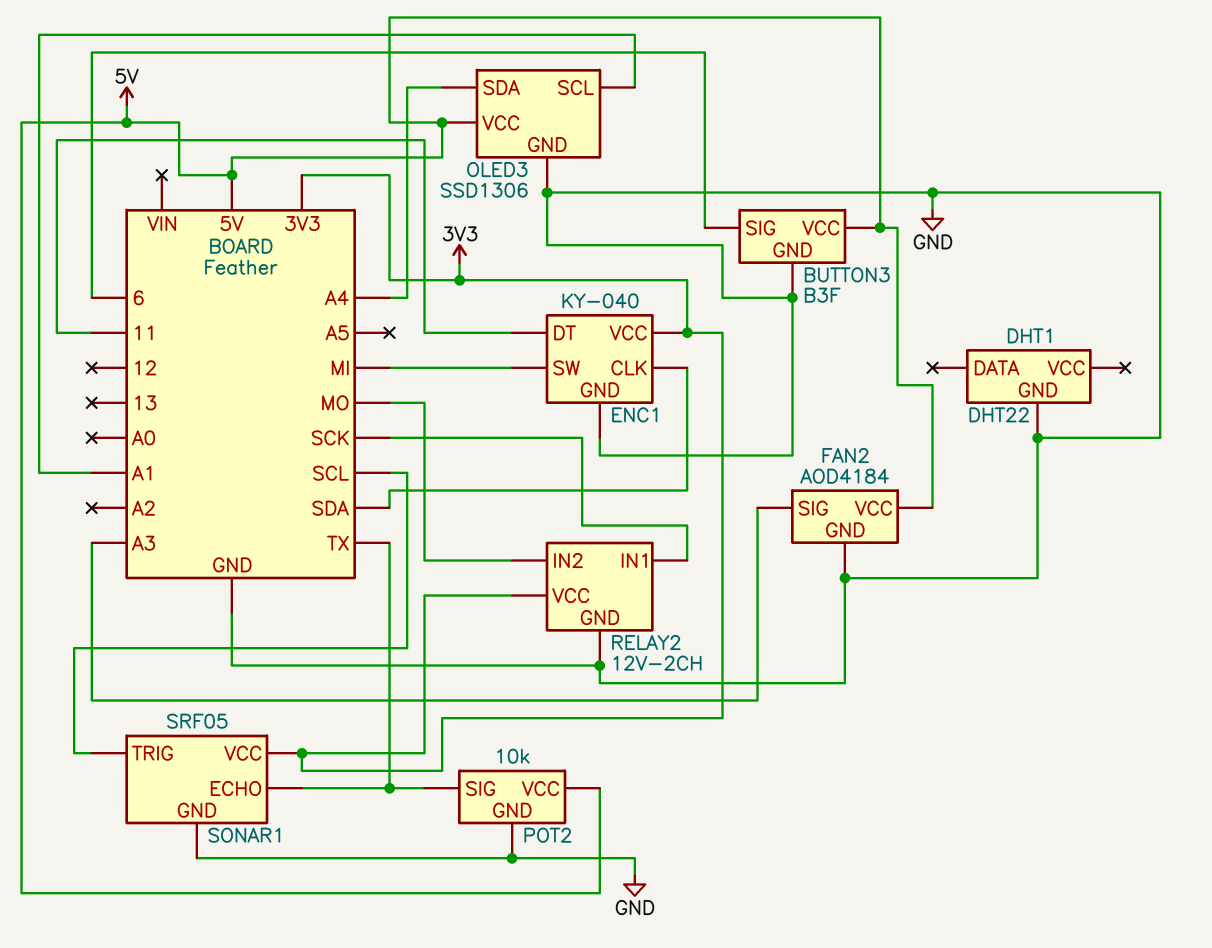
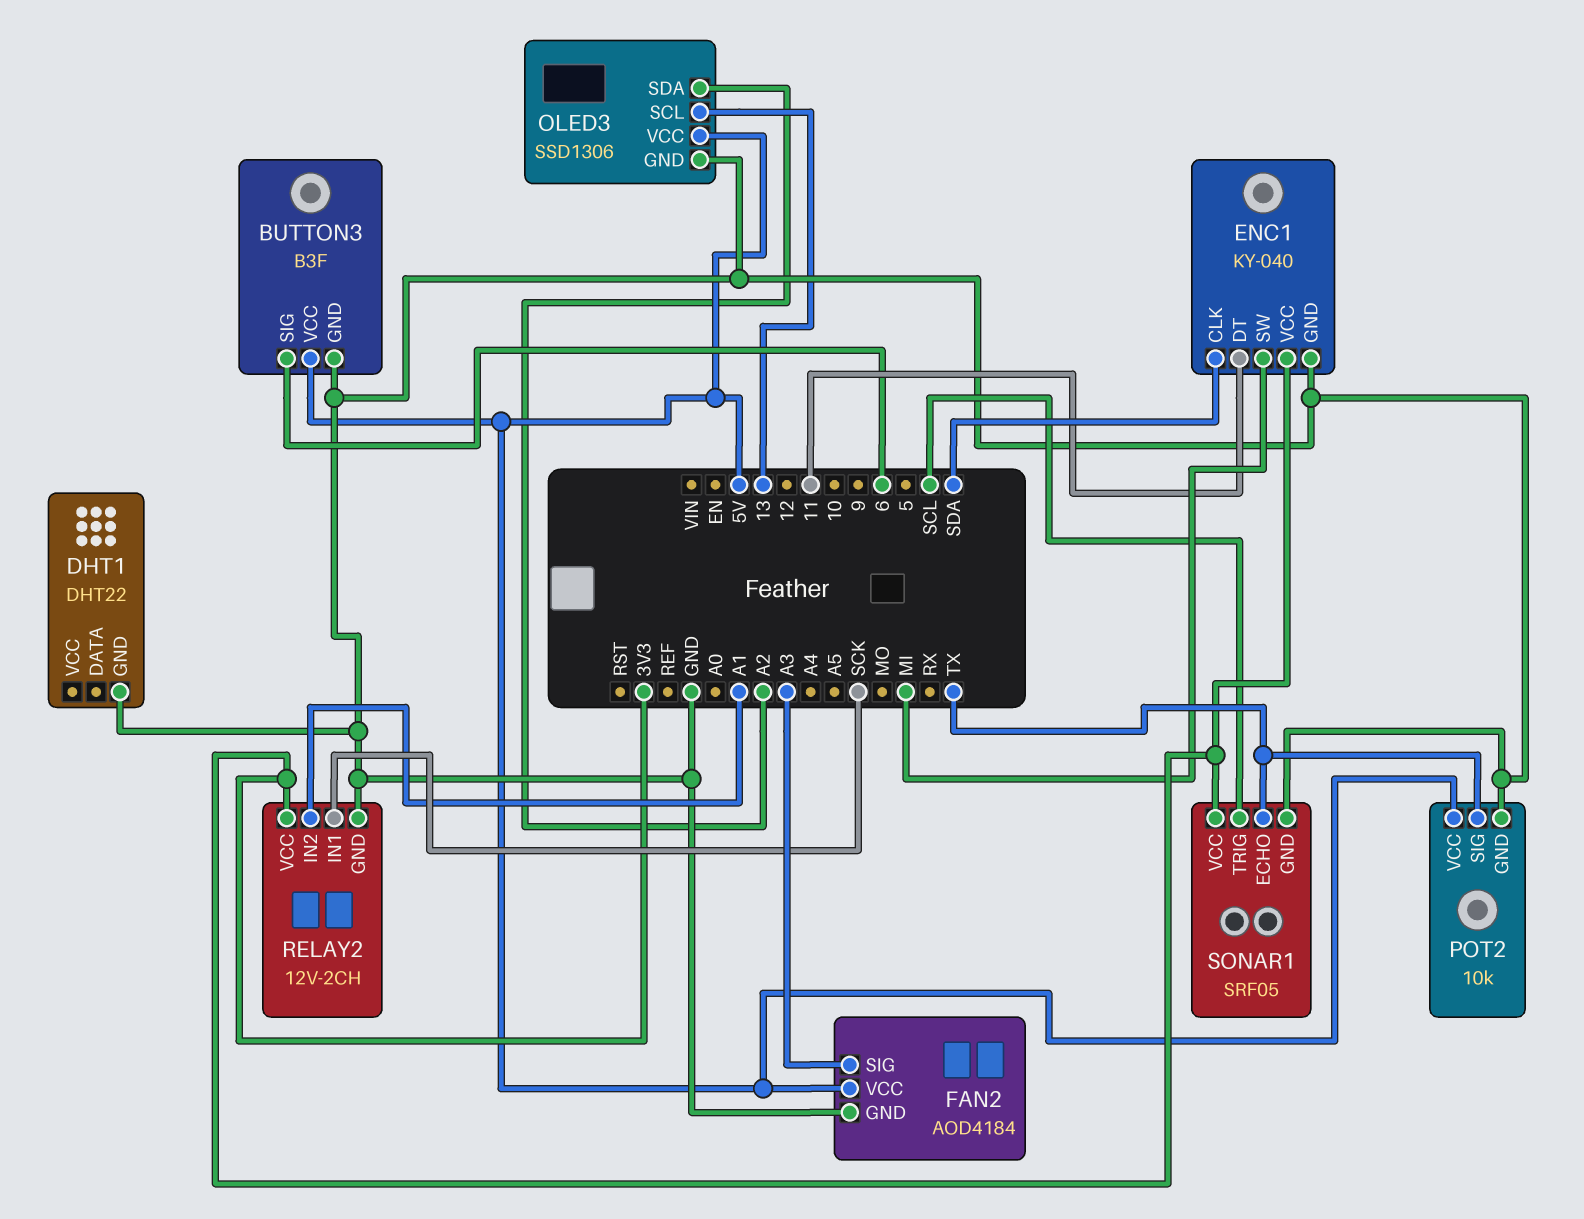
OLED3 pin SCL: A1 -> 13
OLED3 pin SDA: A4 -> A2
RELAY2 pin IN2: MO -> A1

